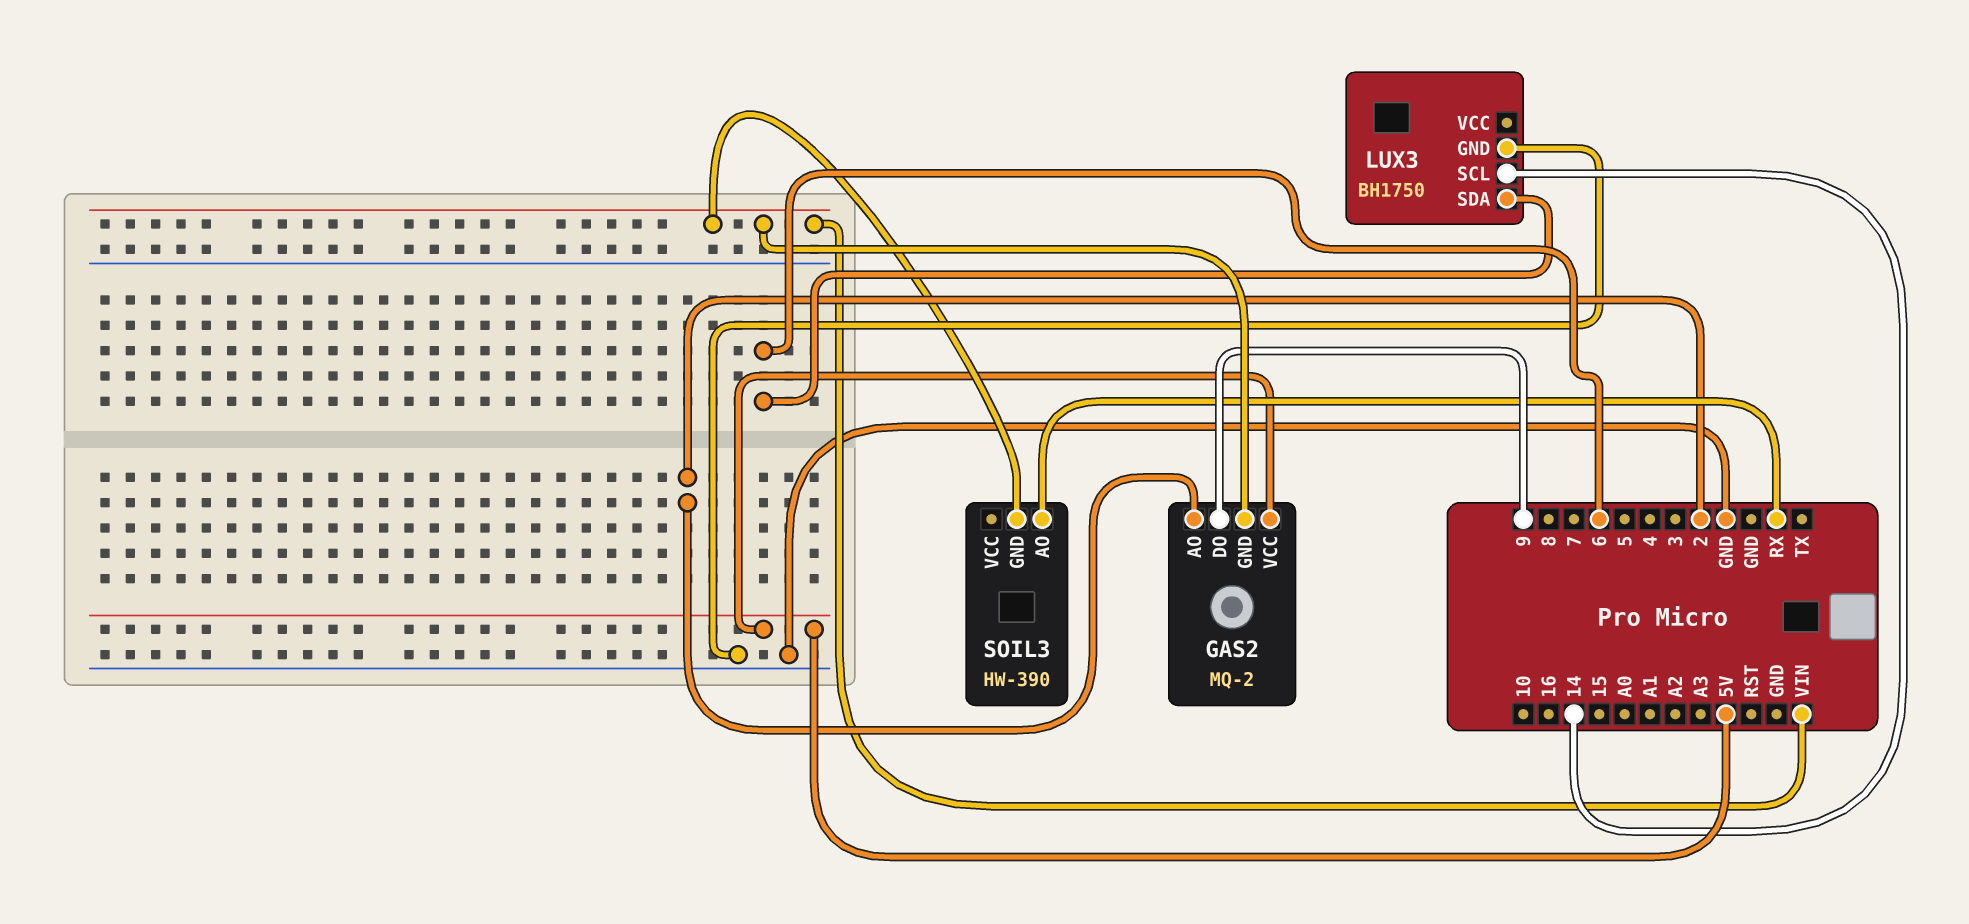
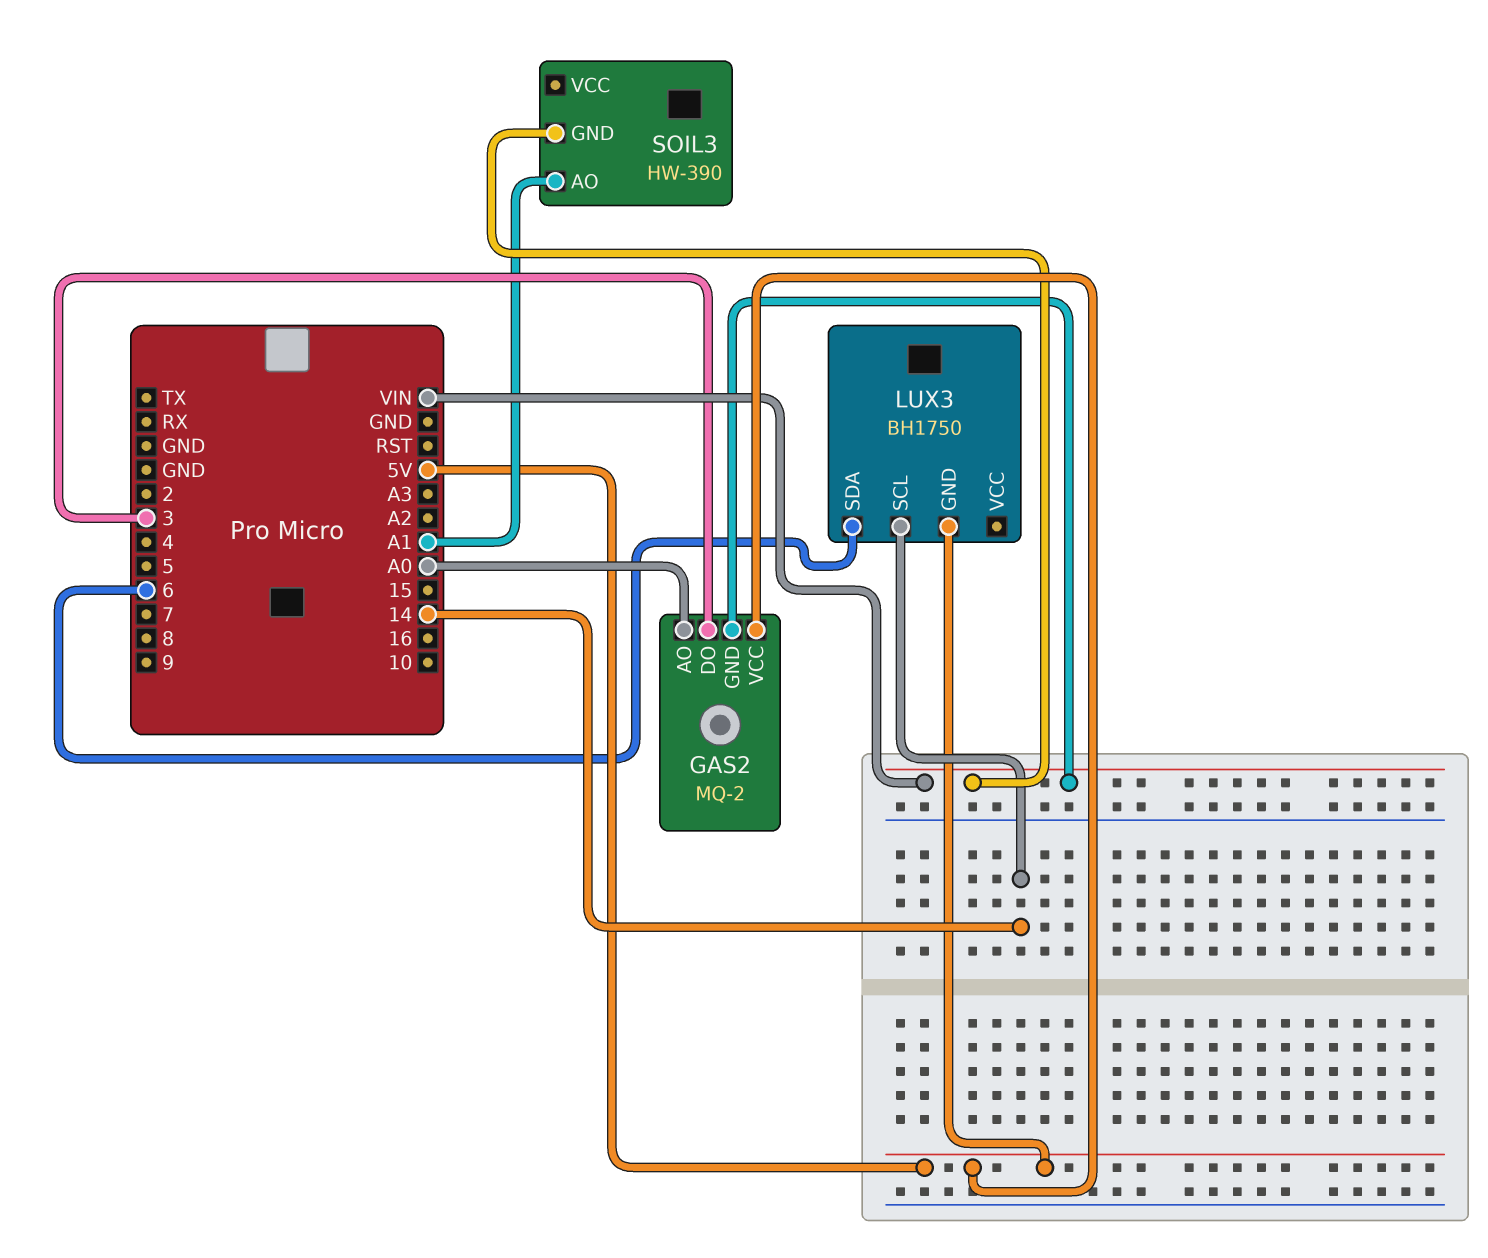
GAS2 pin AO: 2 -> A0
GAS2 pin DO: 9 -> 3
LUX3 pin GND: GND -> 5V
SOIL3 pin AO: RX -> A1

